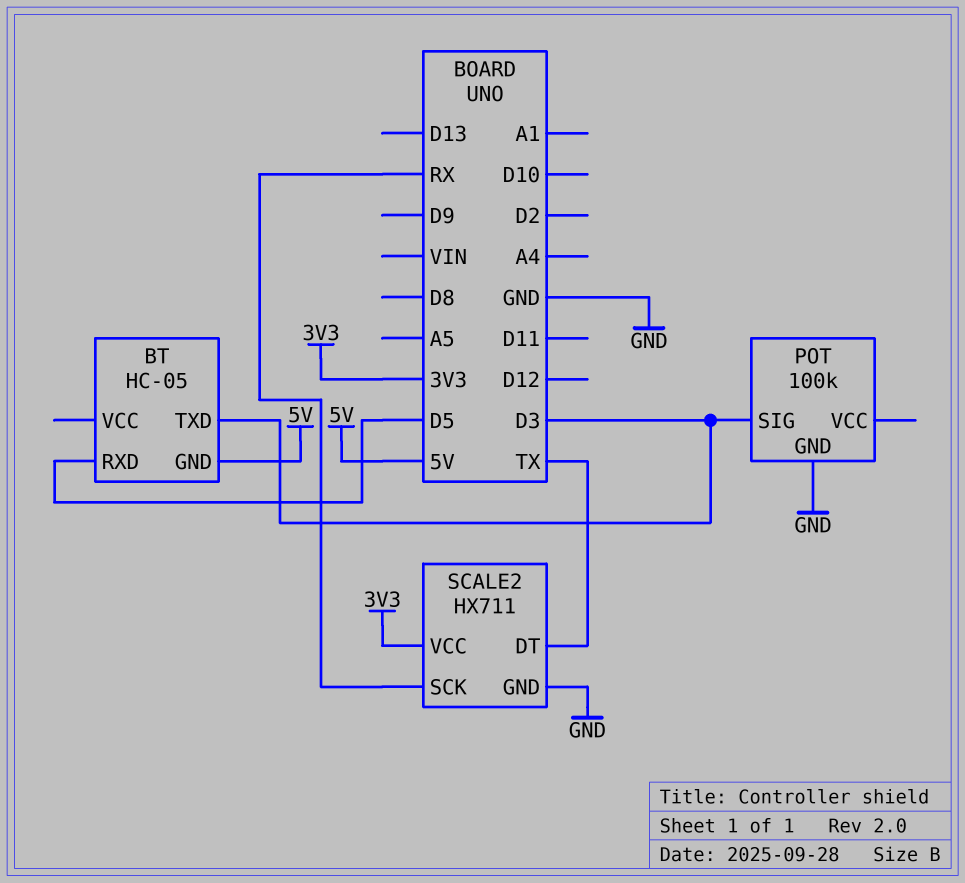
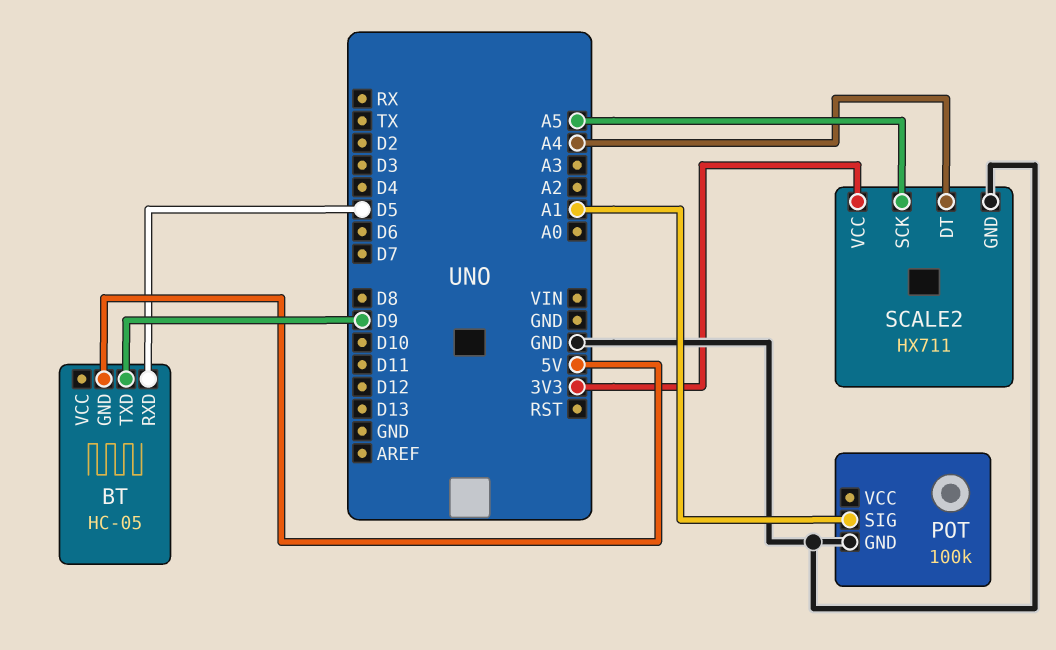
BT pin TXD: D3 -> D9
POT pin SIG: D3 -> A1
SCALE2 pin DT: TX -> A4
SCALE2 pin SCK: RX -> A5

